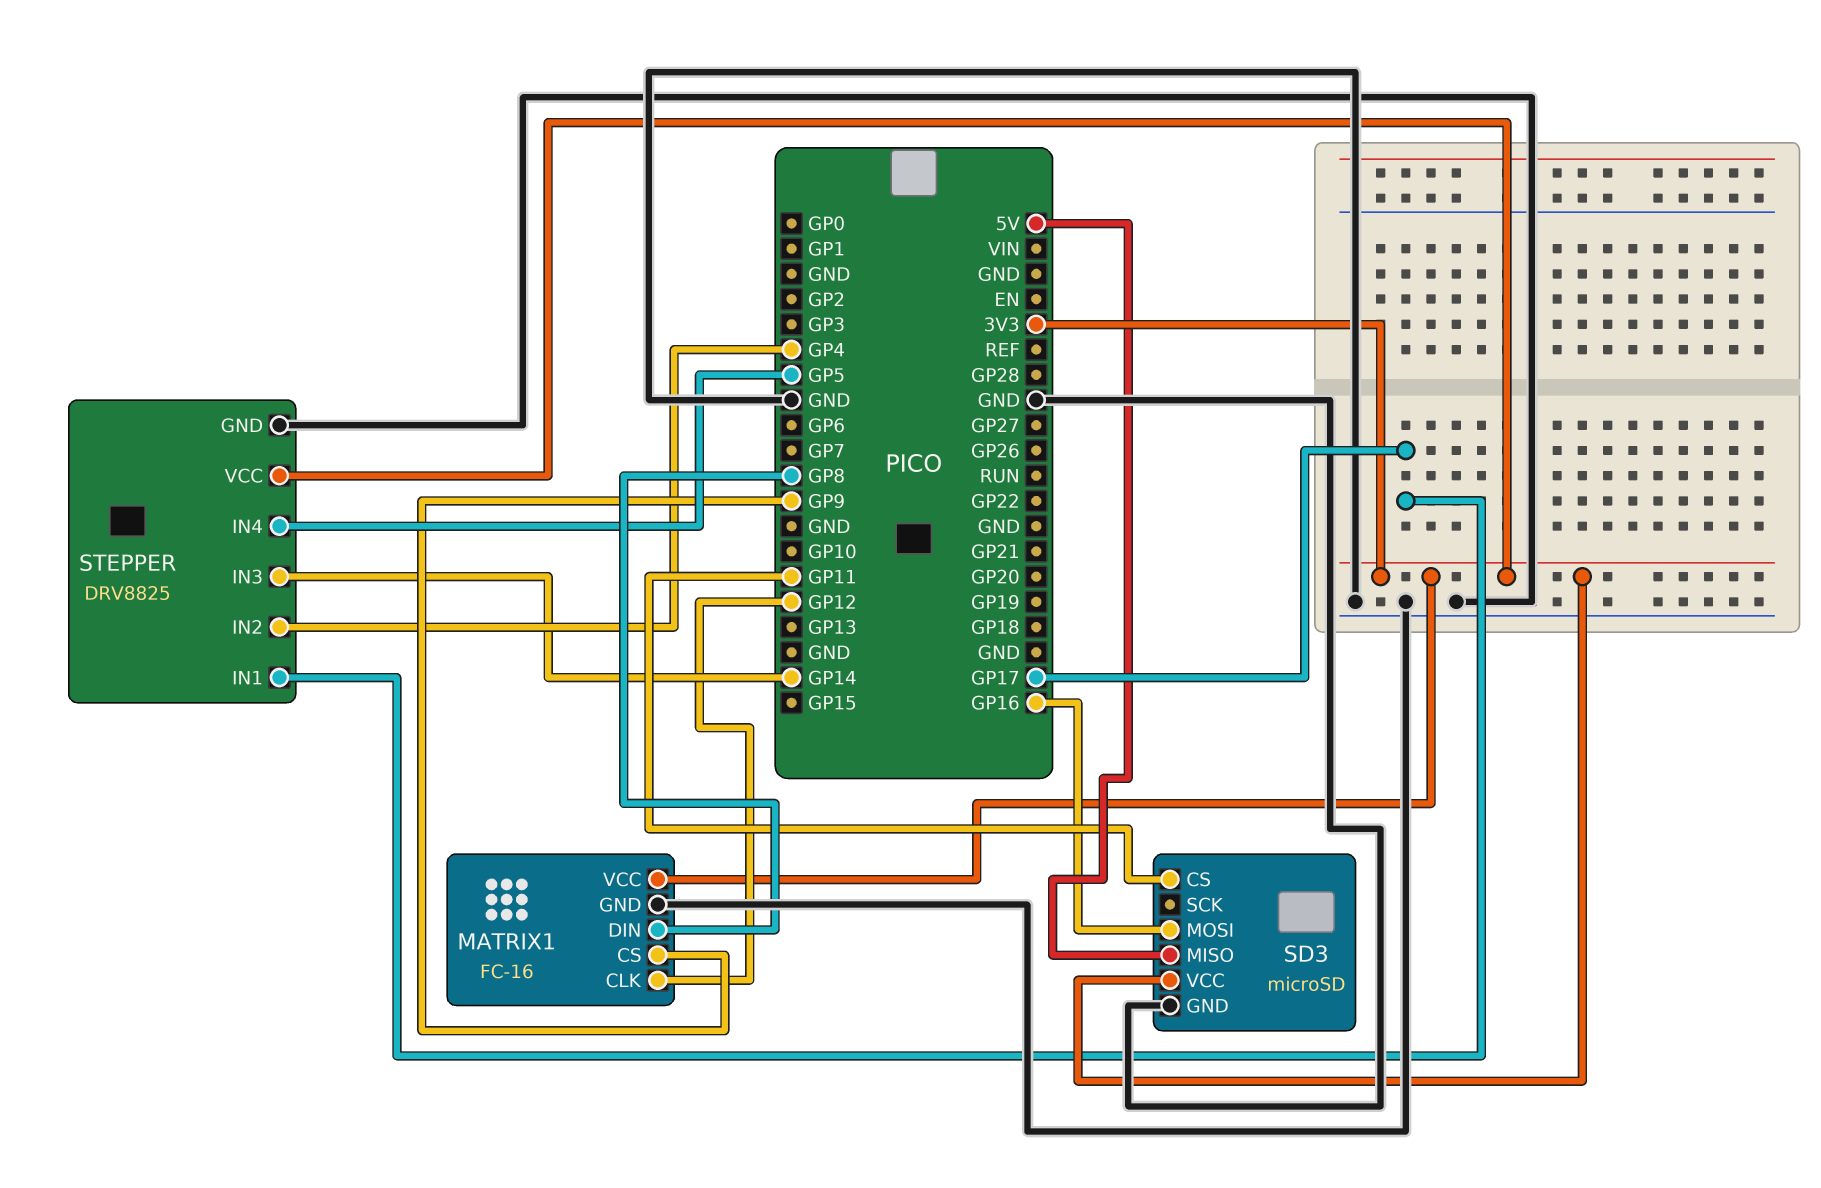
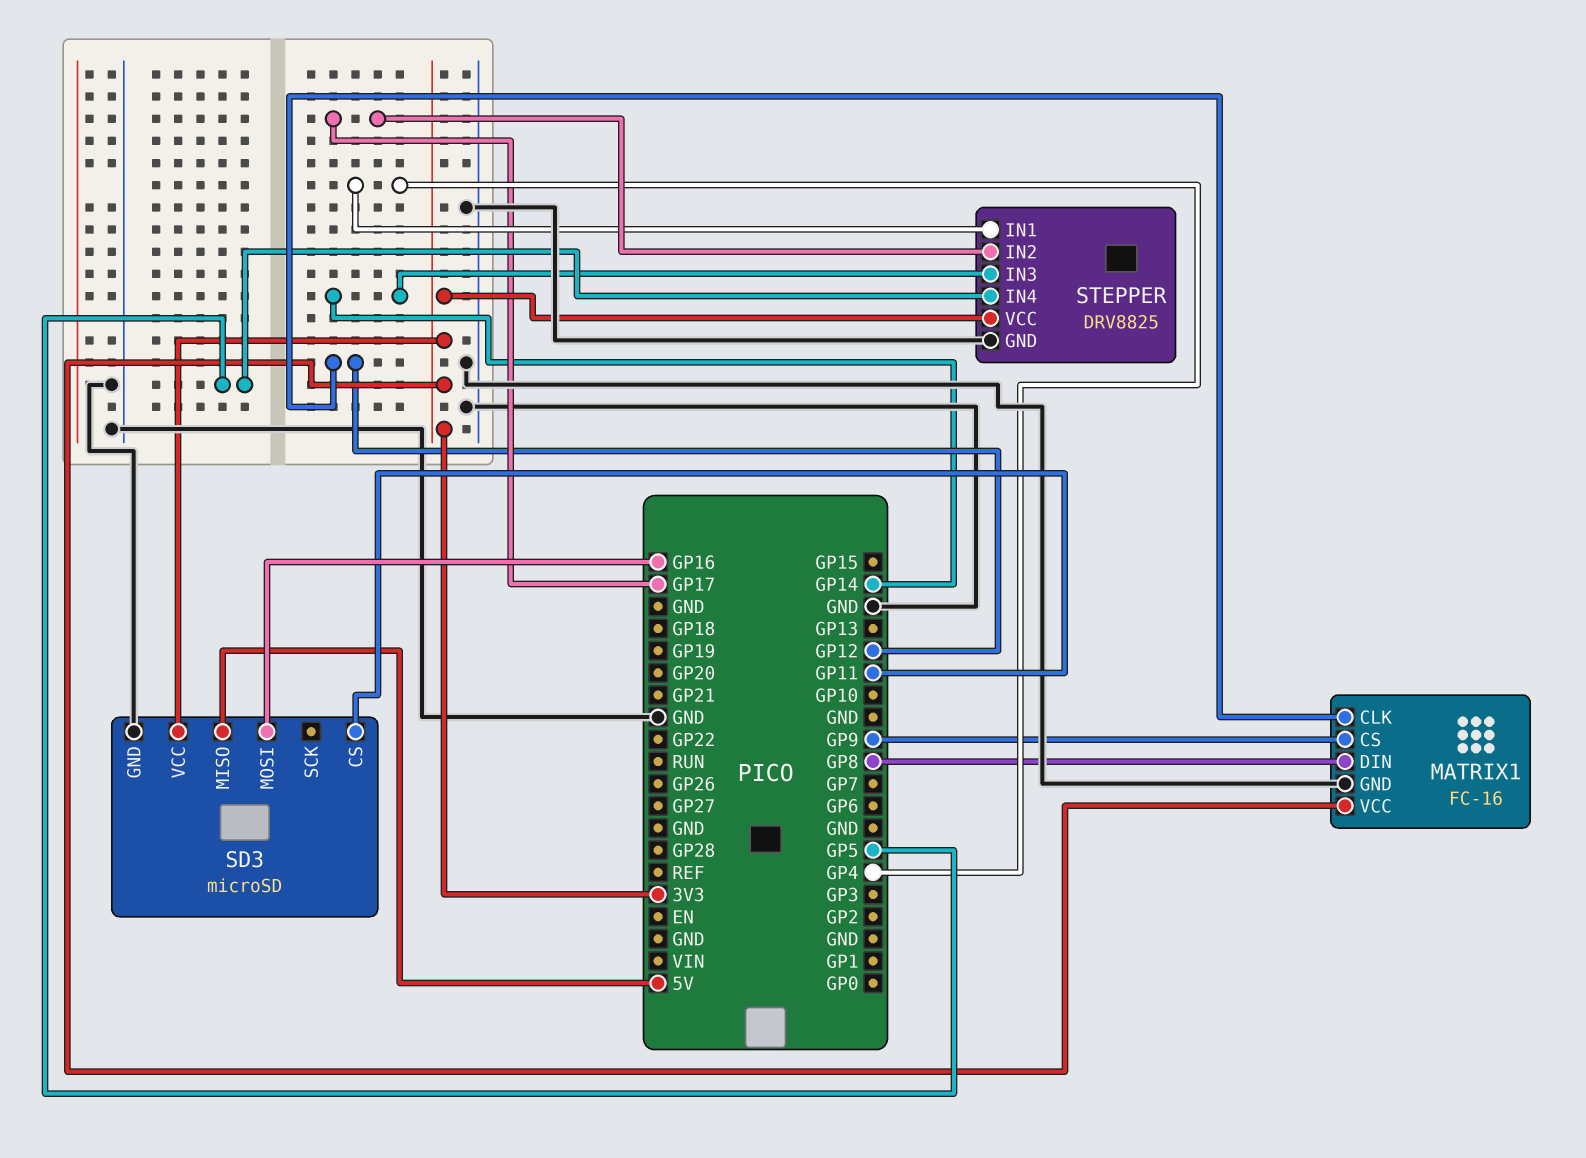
STEPPER pin IN1: GP17 -> GP4
STEPPER pin IN2: GP4 -> GP17

